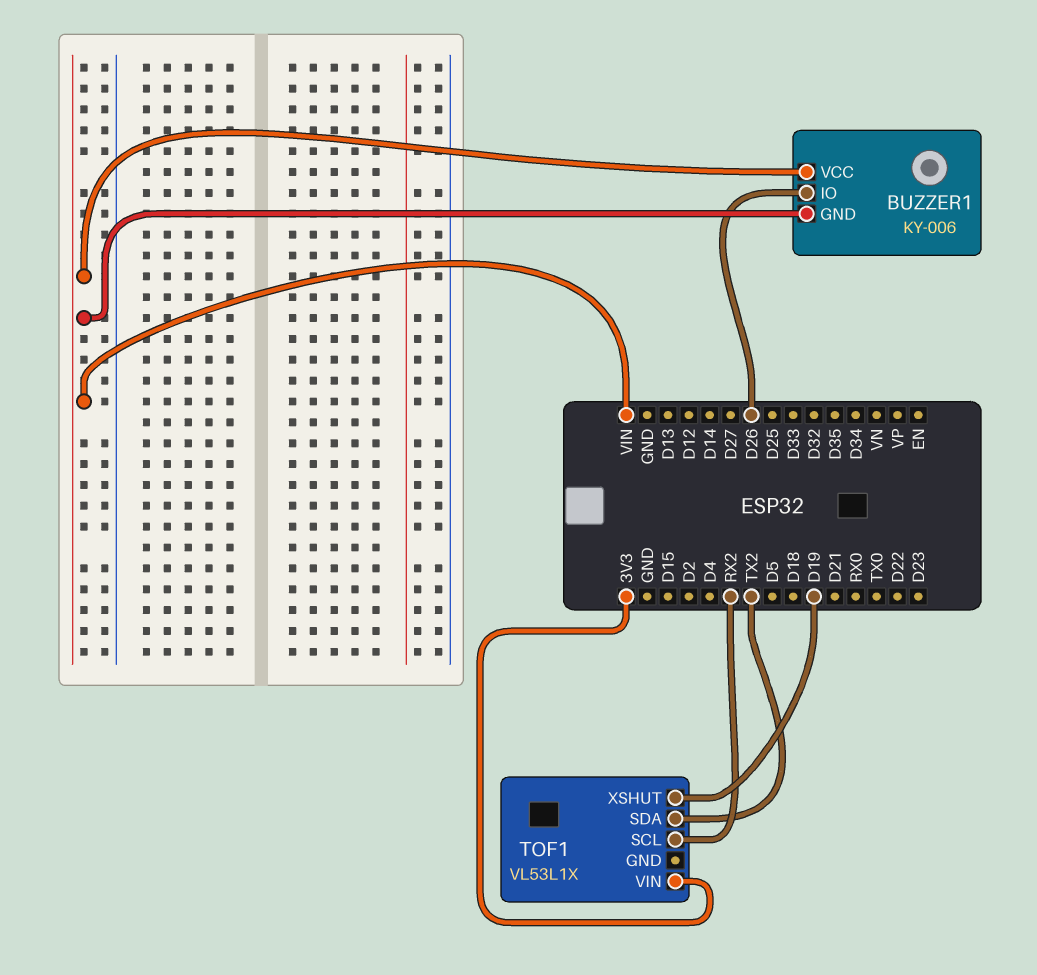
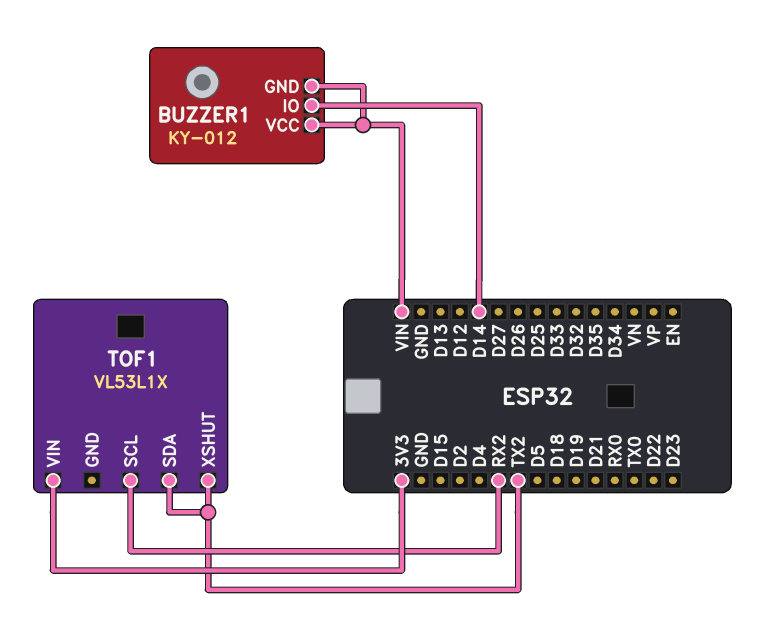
BUZZER1: KY-006 -> KY-012
BUZZER1 pin IO: D26 -> D14
TOF1 pin XSHUT: D19 -> TX2

